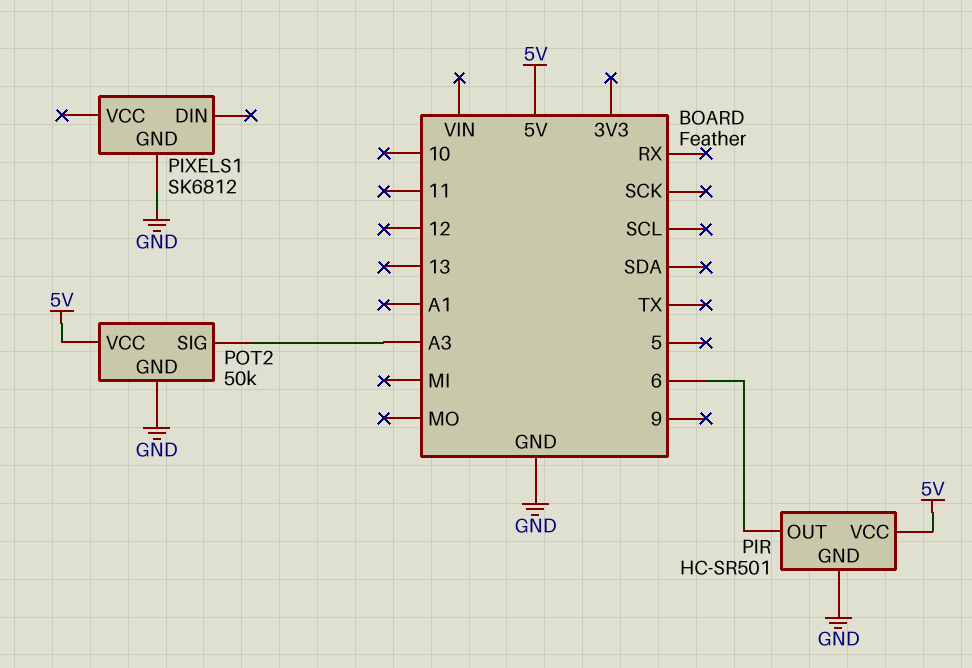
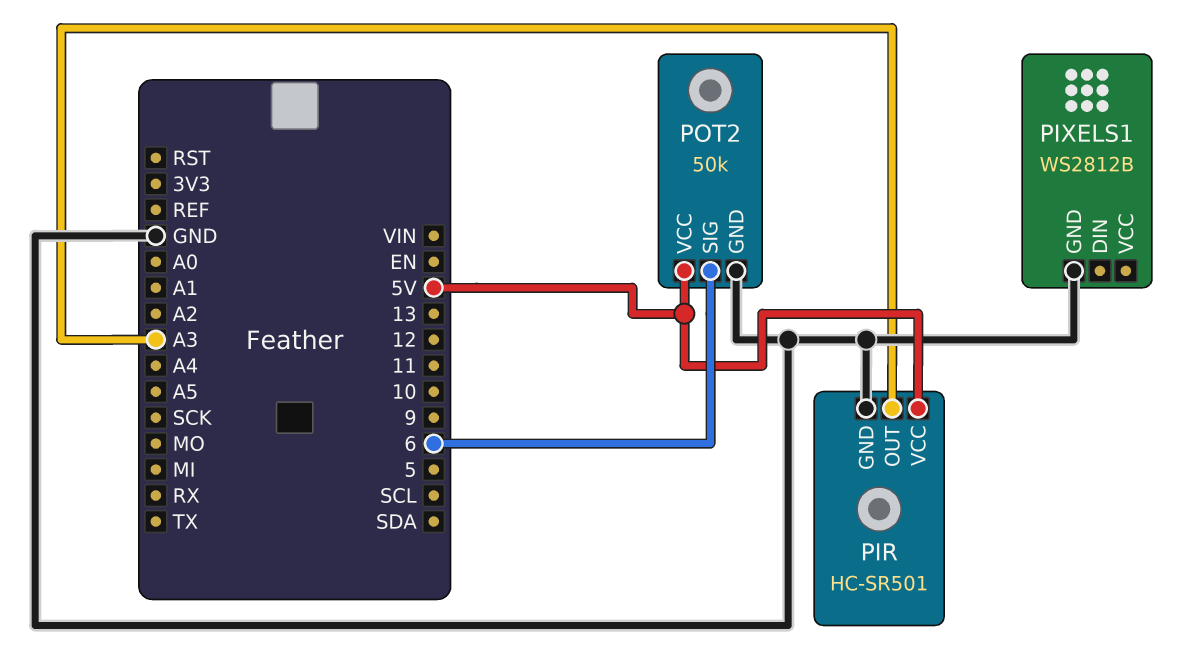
PIR pin OUT: 6 -> A3
PIXELS1: SK6812 -> WS2812B
POT2 pin SIG: A3 -> 6

